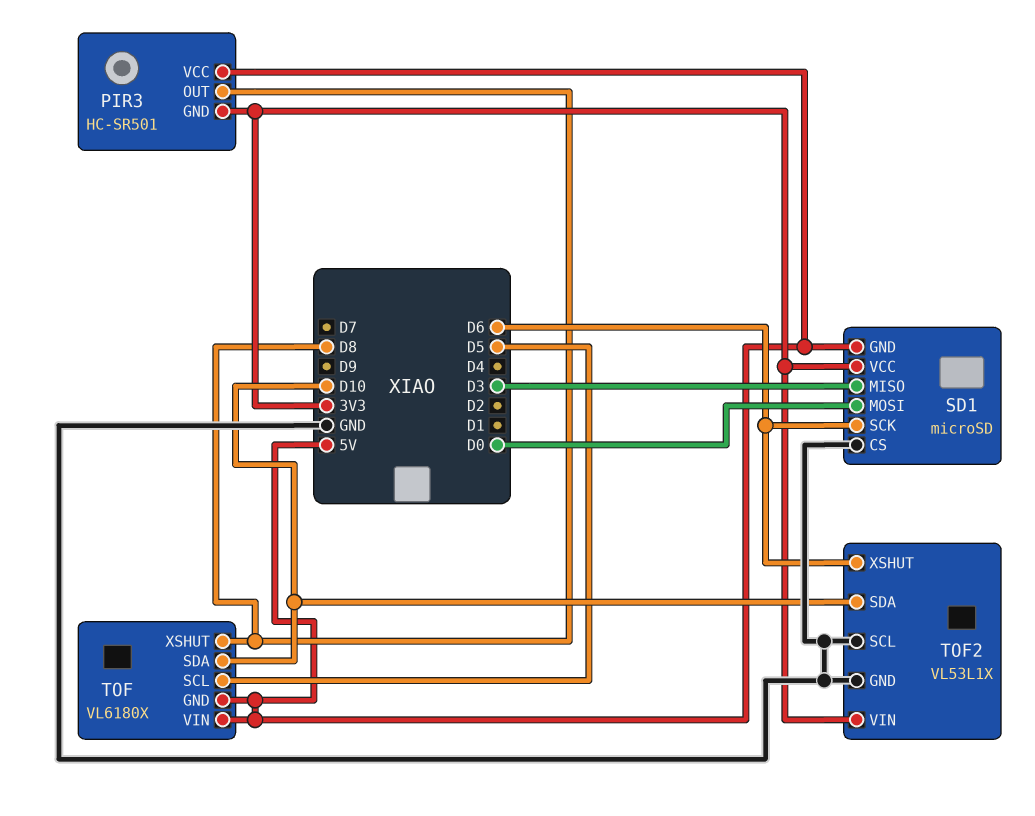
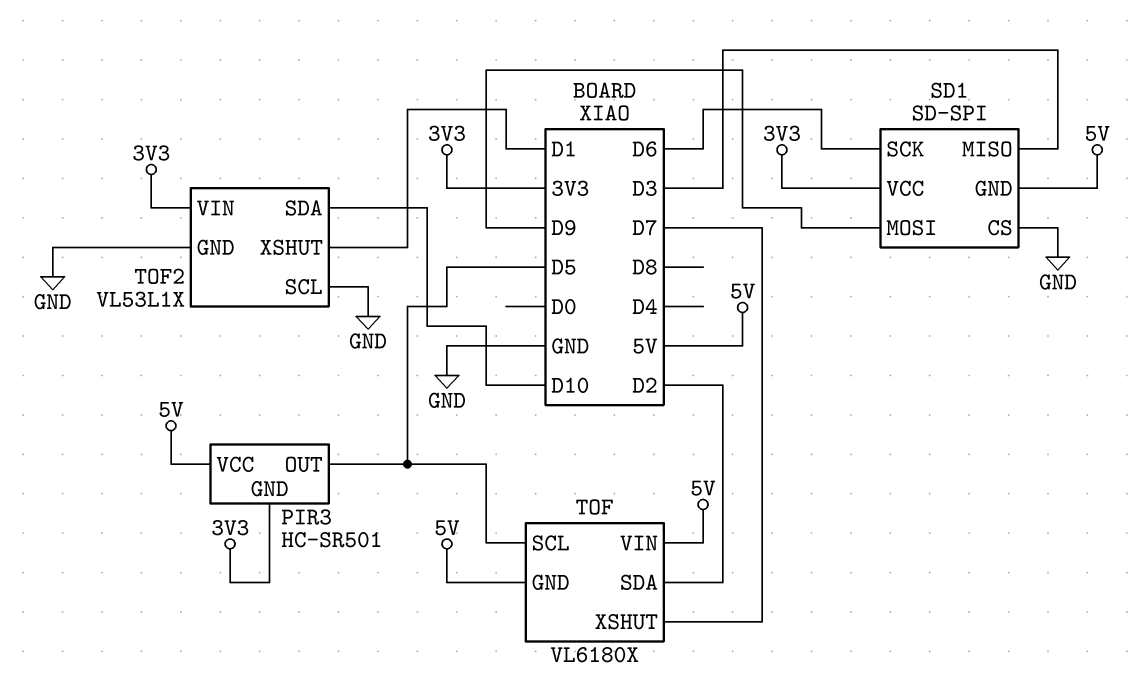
PIR3 pin OUT: D8 -> D5
SD1: microSD -> SD-SPI
SD1 pin MOSI: D0 -> D9
TOF pin SDA: D10 -> D2
TOF pin XSHUT: D8 -> D7
TOF2 pin XSHUT: D6 -> D1

